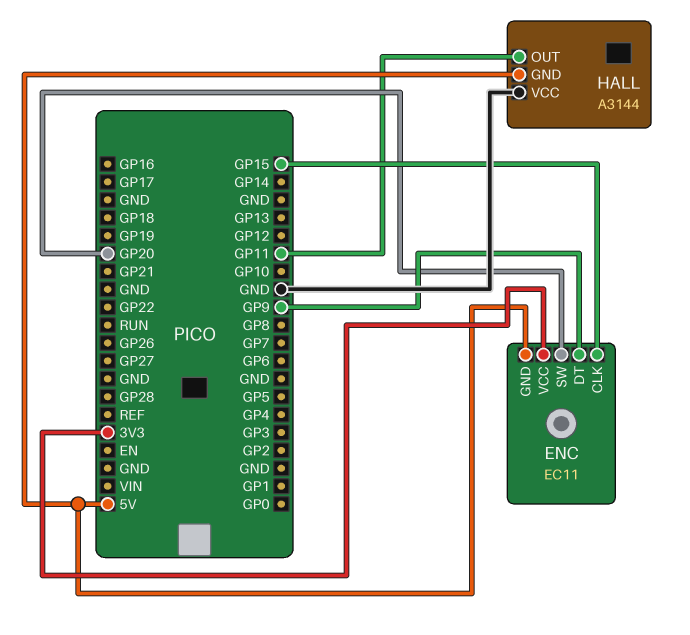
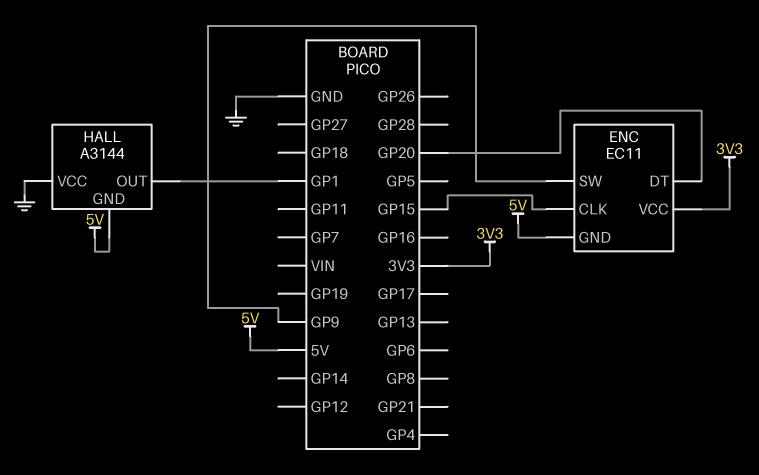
ENC pin DT: GP9 -> GP20
ENC pin SW: GP20 -> GP9
HALL pin OUT: GP11 -> GP1

